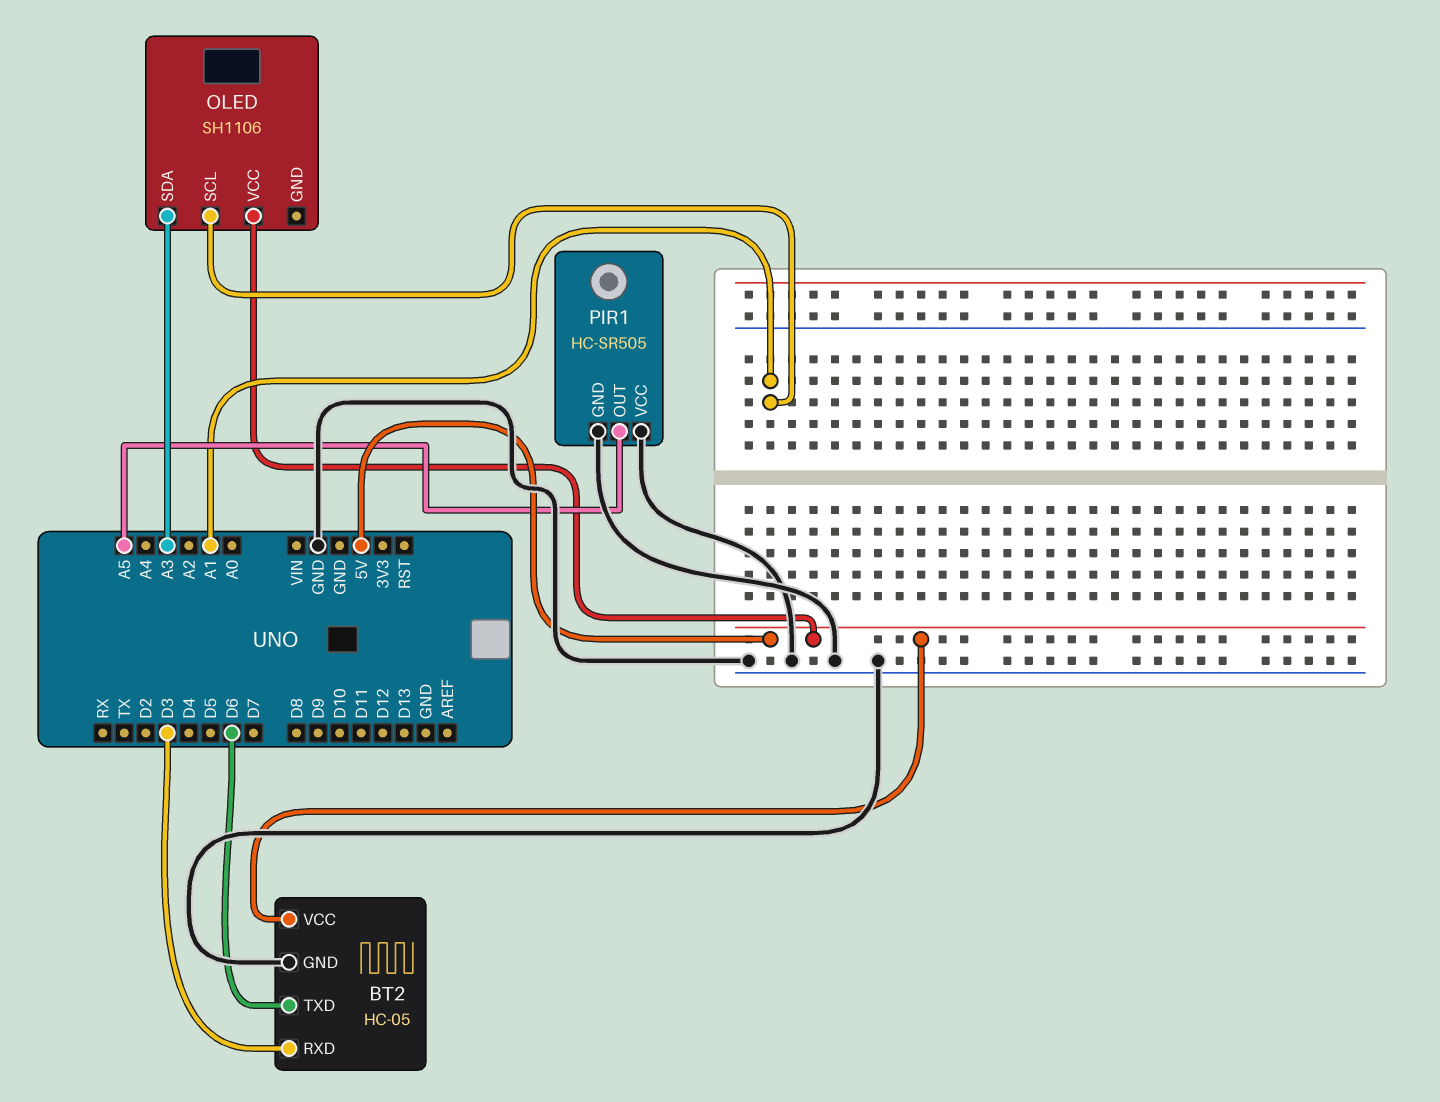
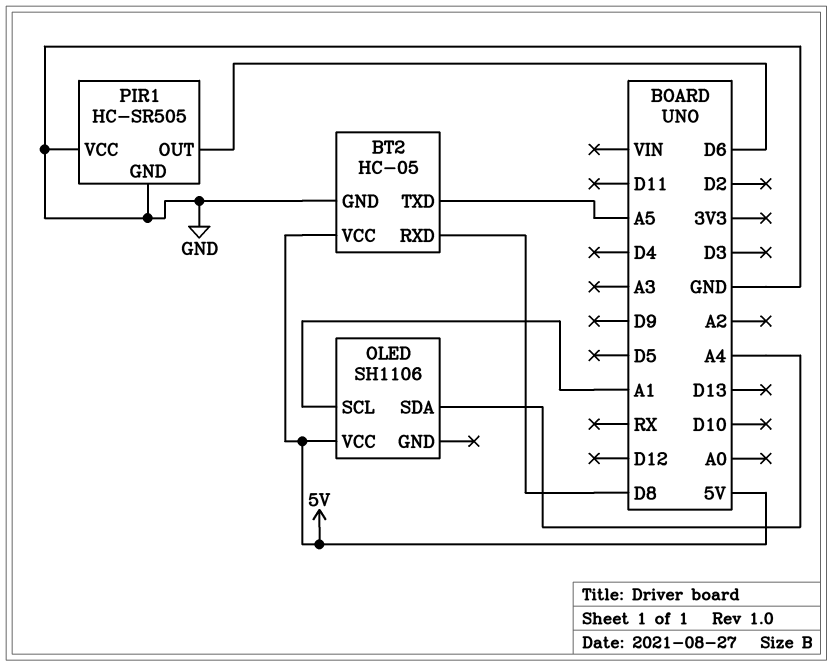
BT2 pin RXD: D3 -> D8
BT2 pin TXD: D6 -> A5
OLED pin SDA: A3 -> A4
PIR1 pin OUT: A5 -> D6

